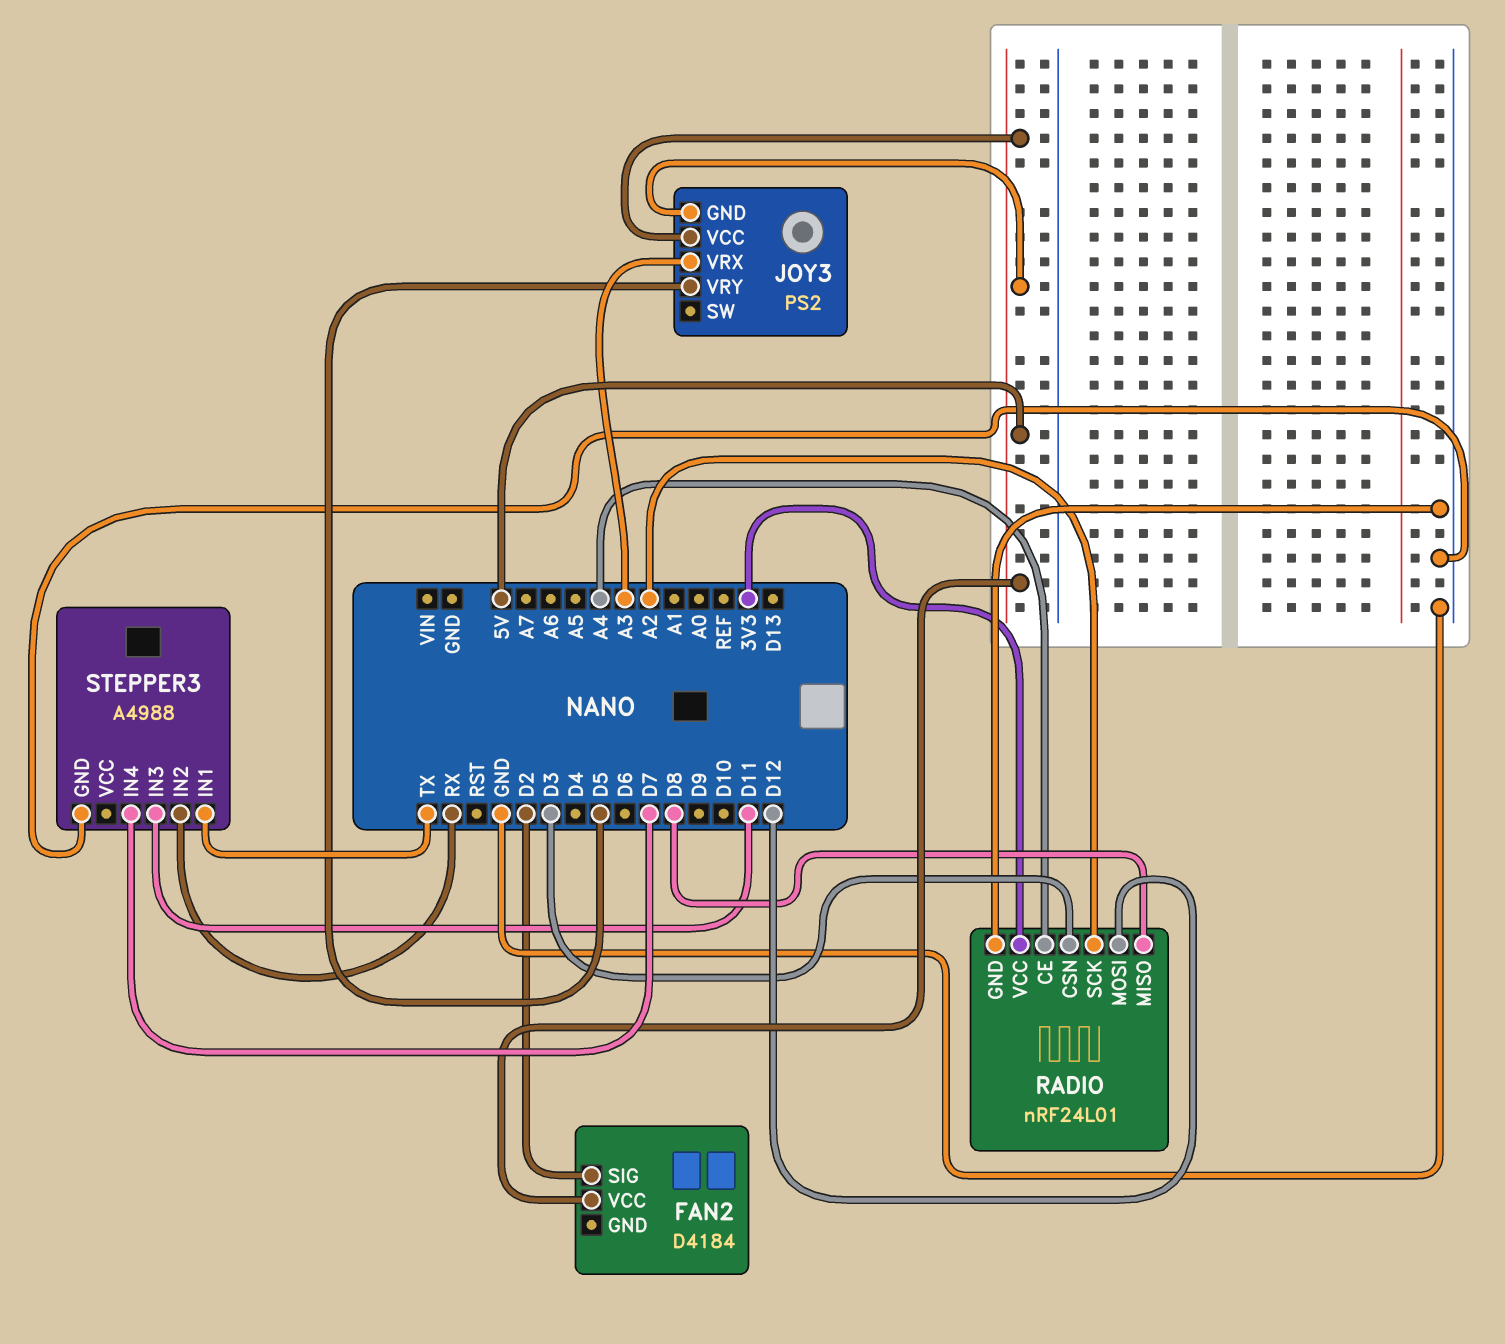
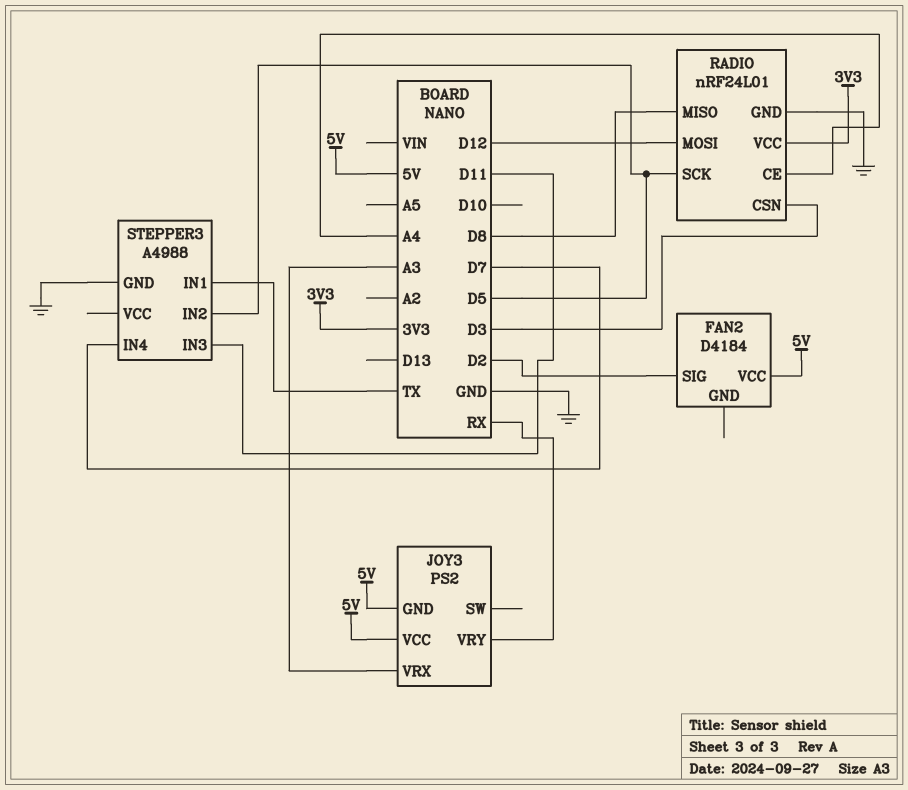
JOY3 pin VRY: D5 -> RX
RADIO pin SCK: A2 -> D5
STEPPER3 pin IN2: RX -> D5

